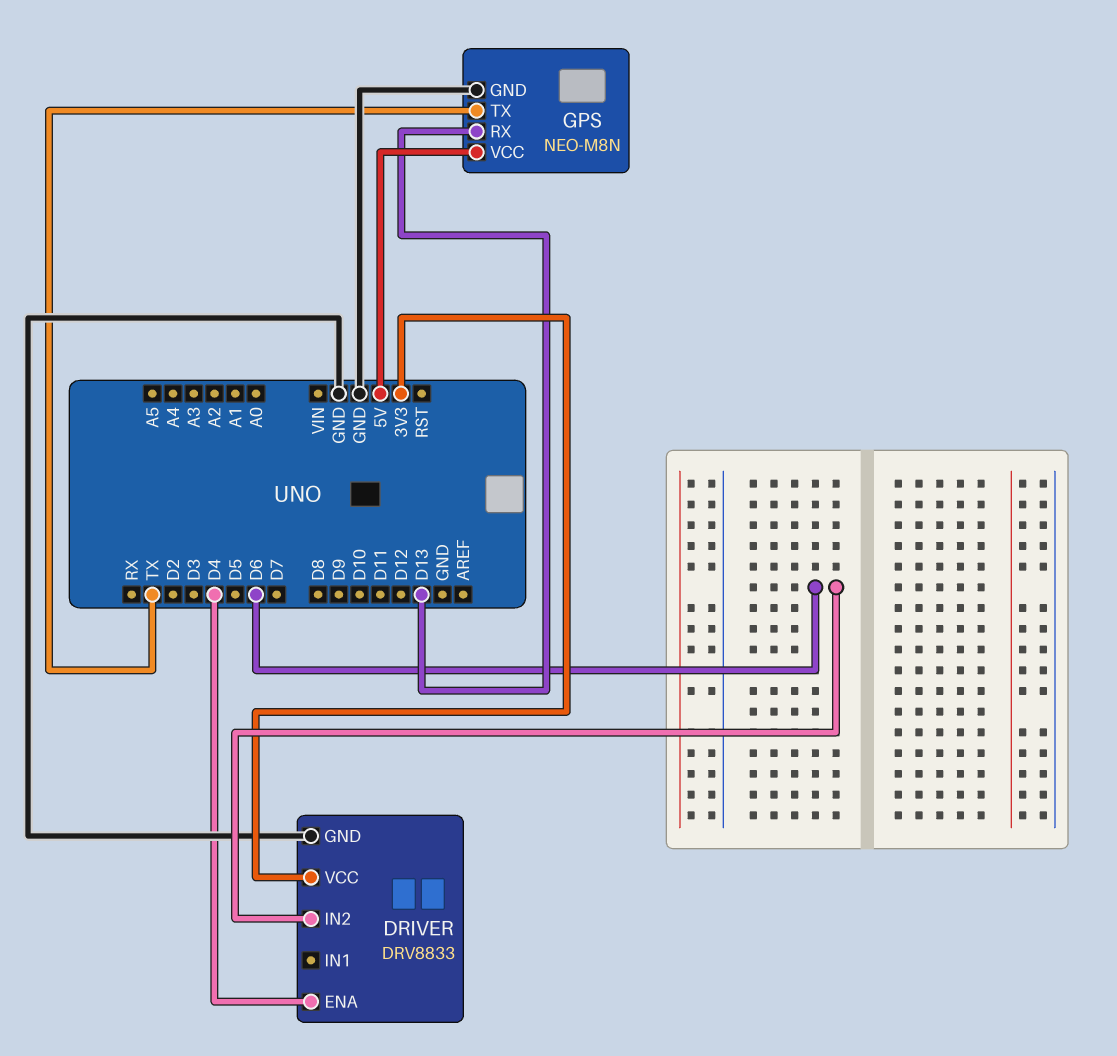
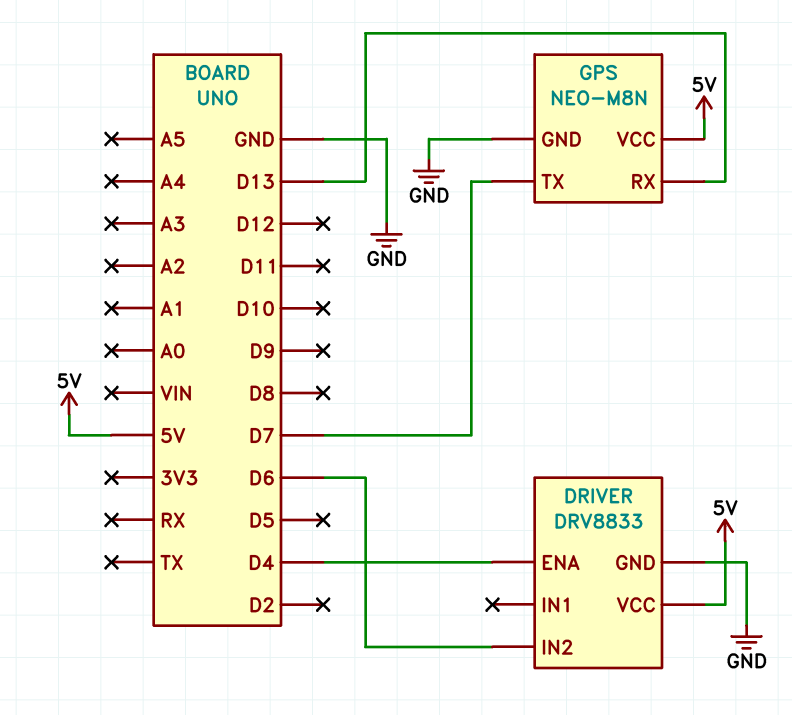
DRIVER pin VCC: 3V3 -> 5V
GPS pin TX: TX -> D7

